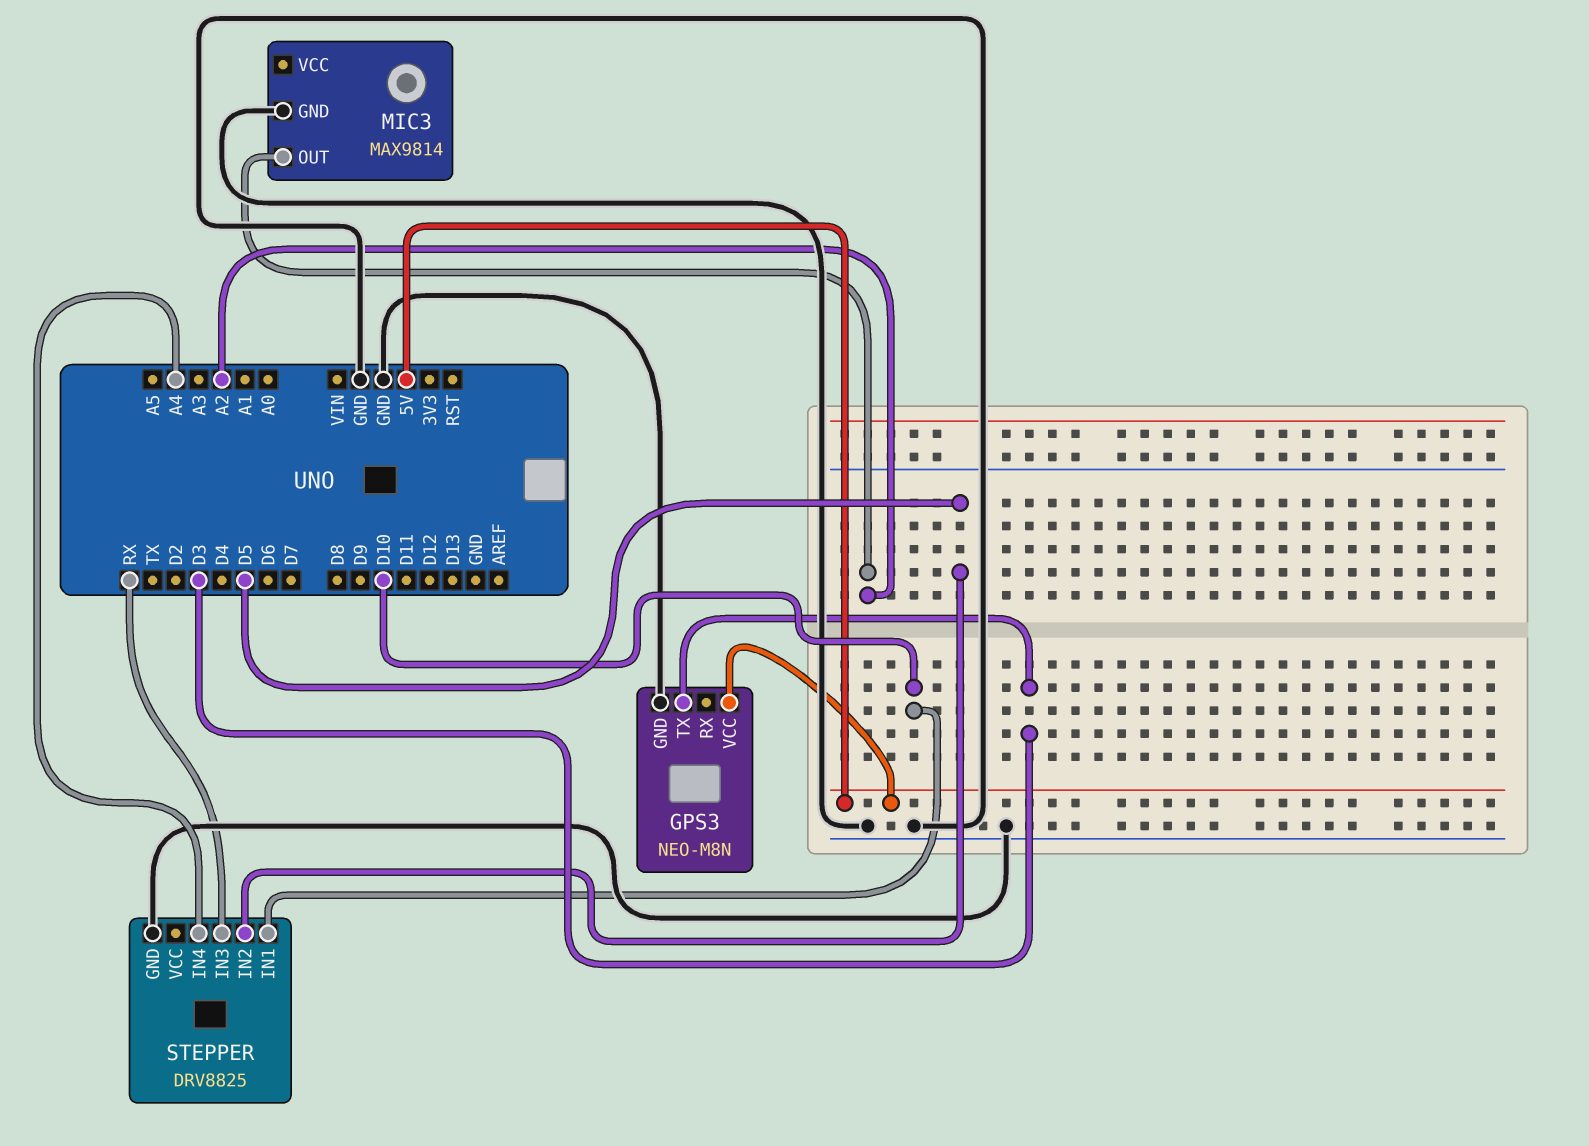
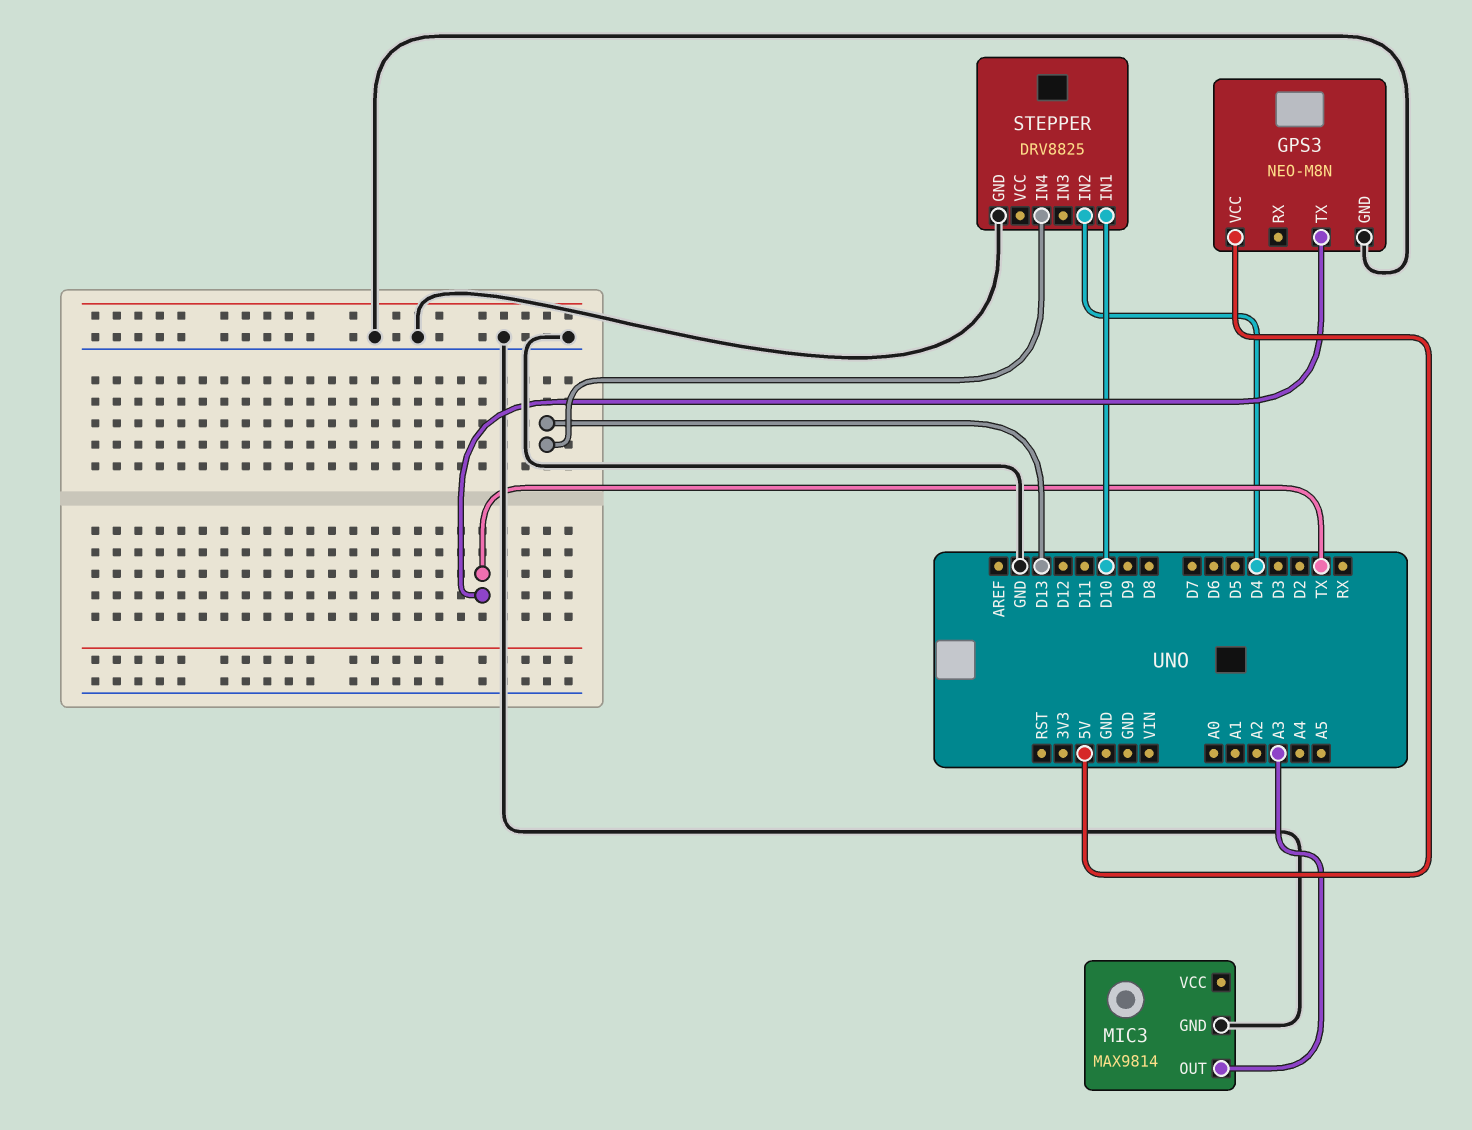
GPS3 pin TX: D3 -> TX
MIC3 pin OUT: A2 -> A3
STEPPER pin IN2: D5 -> D4
STEPPER pin IN3: RX -> none
STEPPER pin IN4: A4 -> D13

